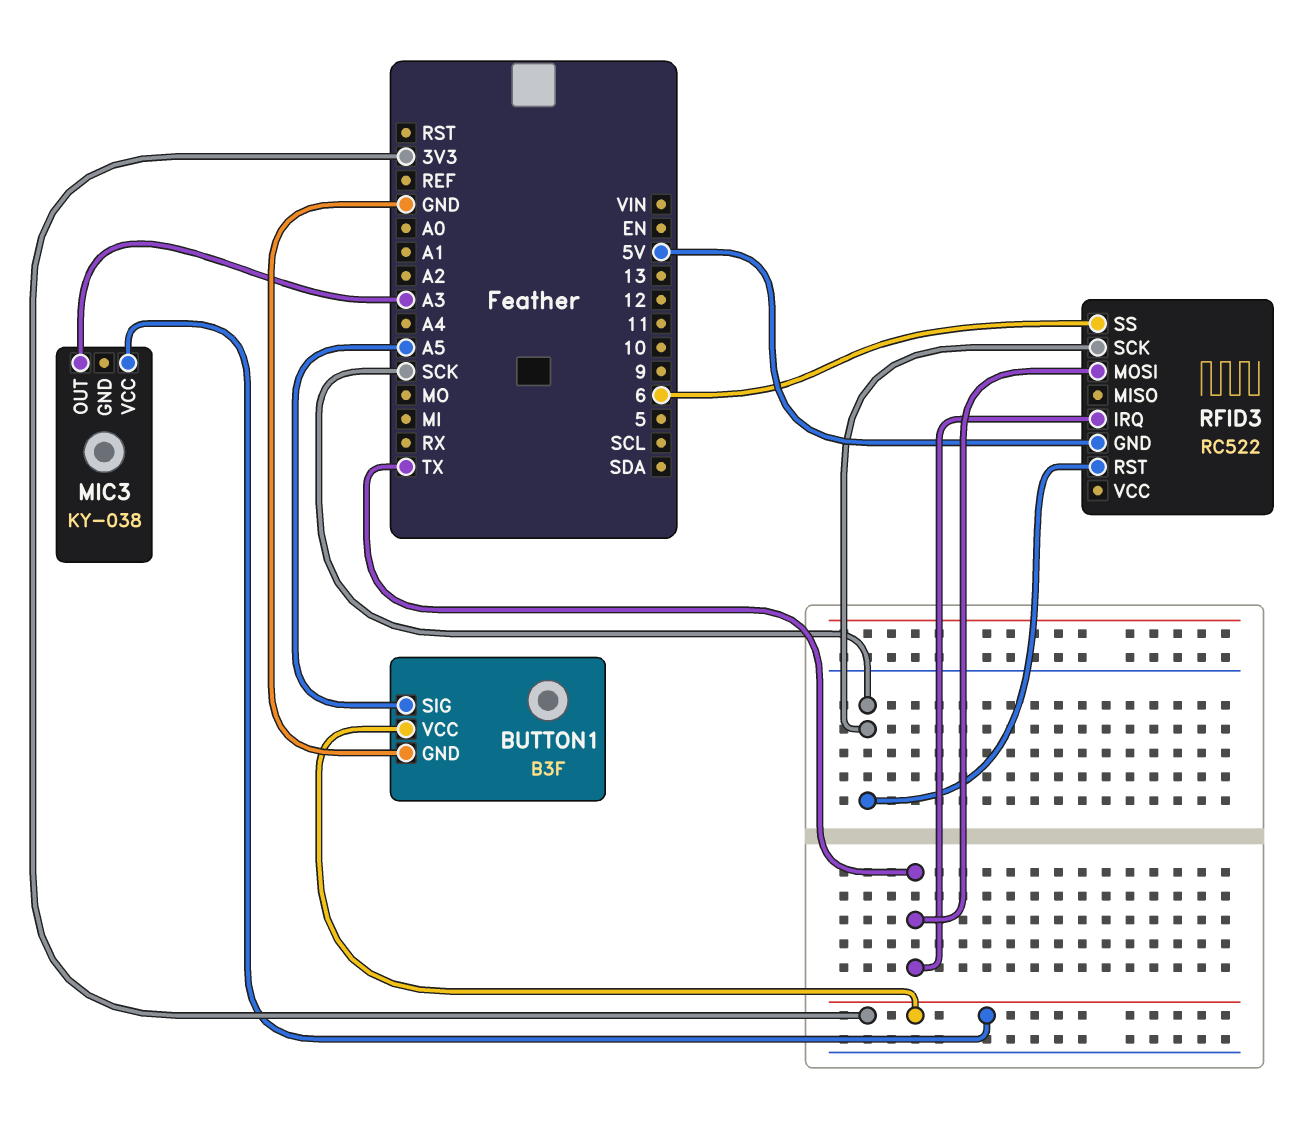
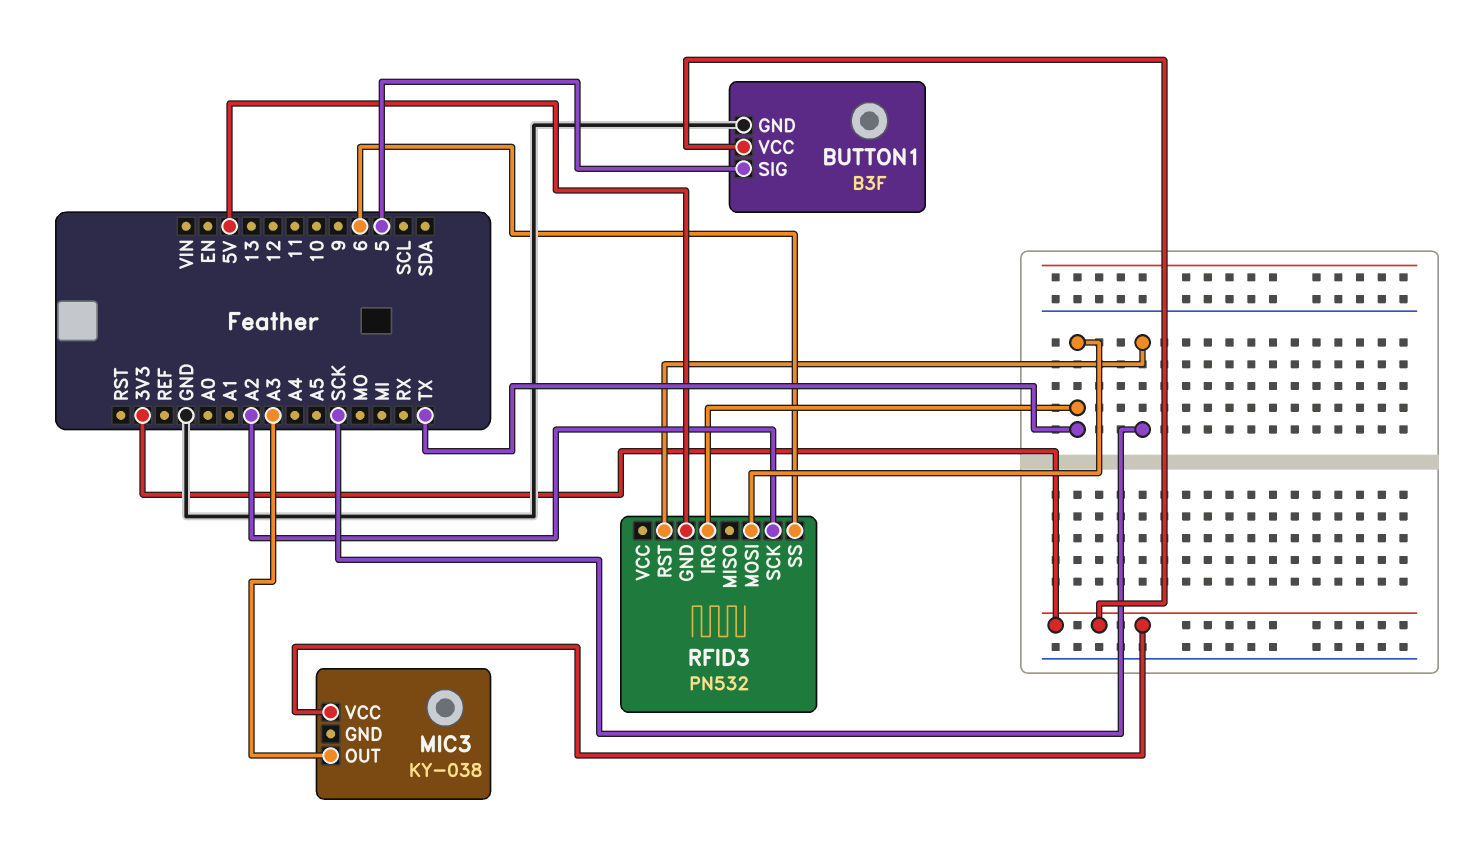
BUTTON1 pin SIG: A5 -> 5
RFID3: RC522 -> PN532
RFID3 pin SCK: SCK -> A2

